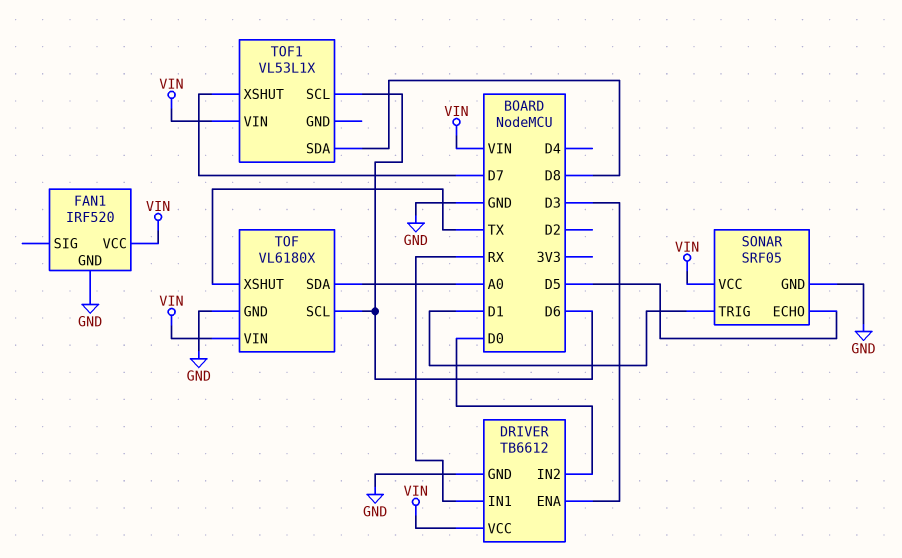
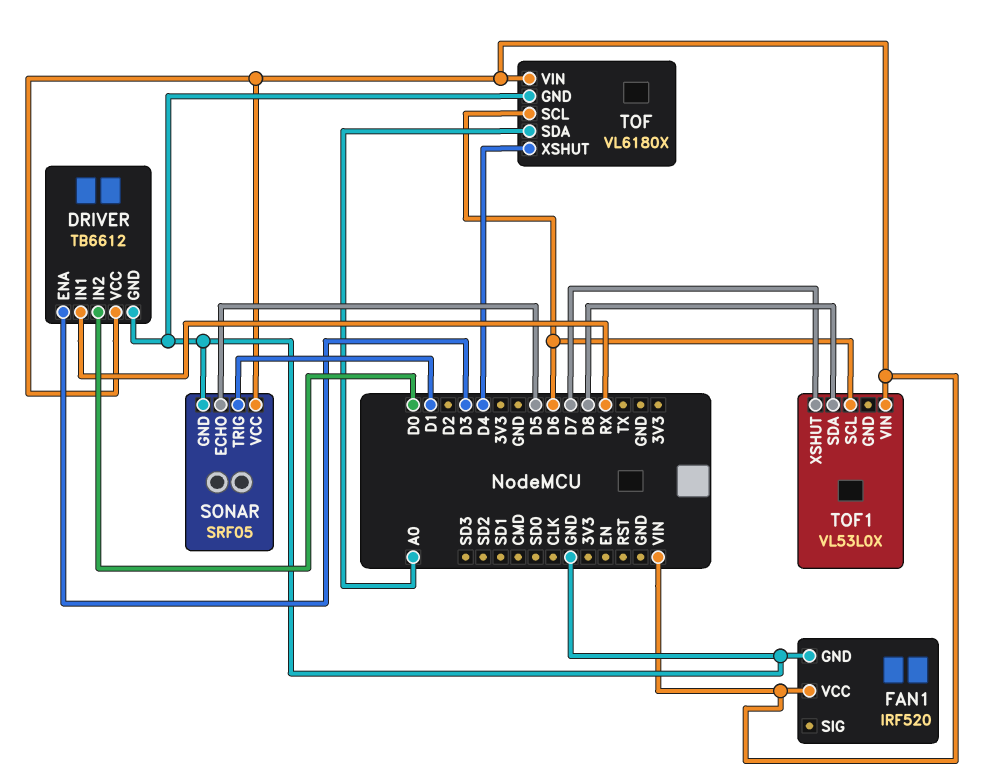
TOF pin XSHUT: TX -> D4
TOF1: VL53L1X -> VL53L0X

